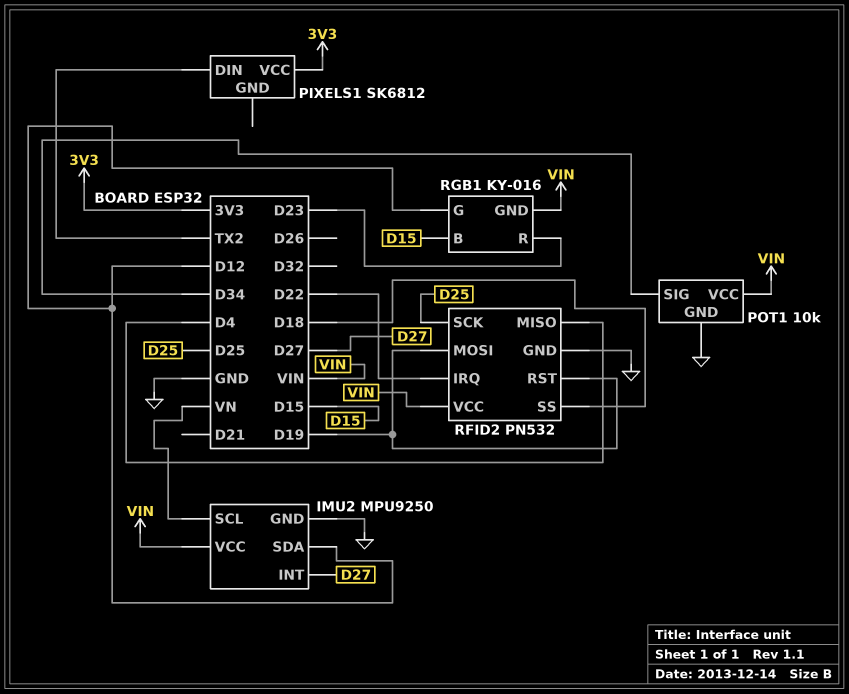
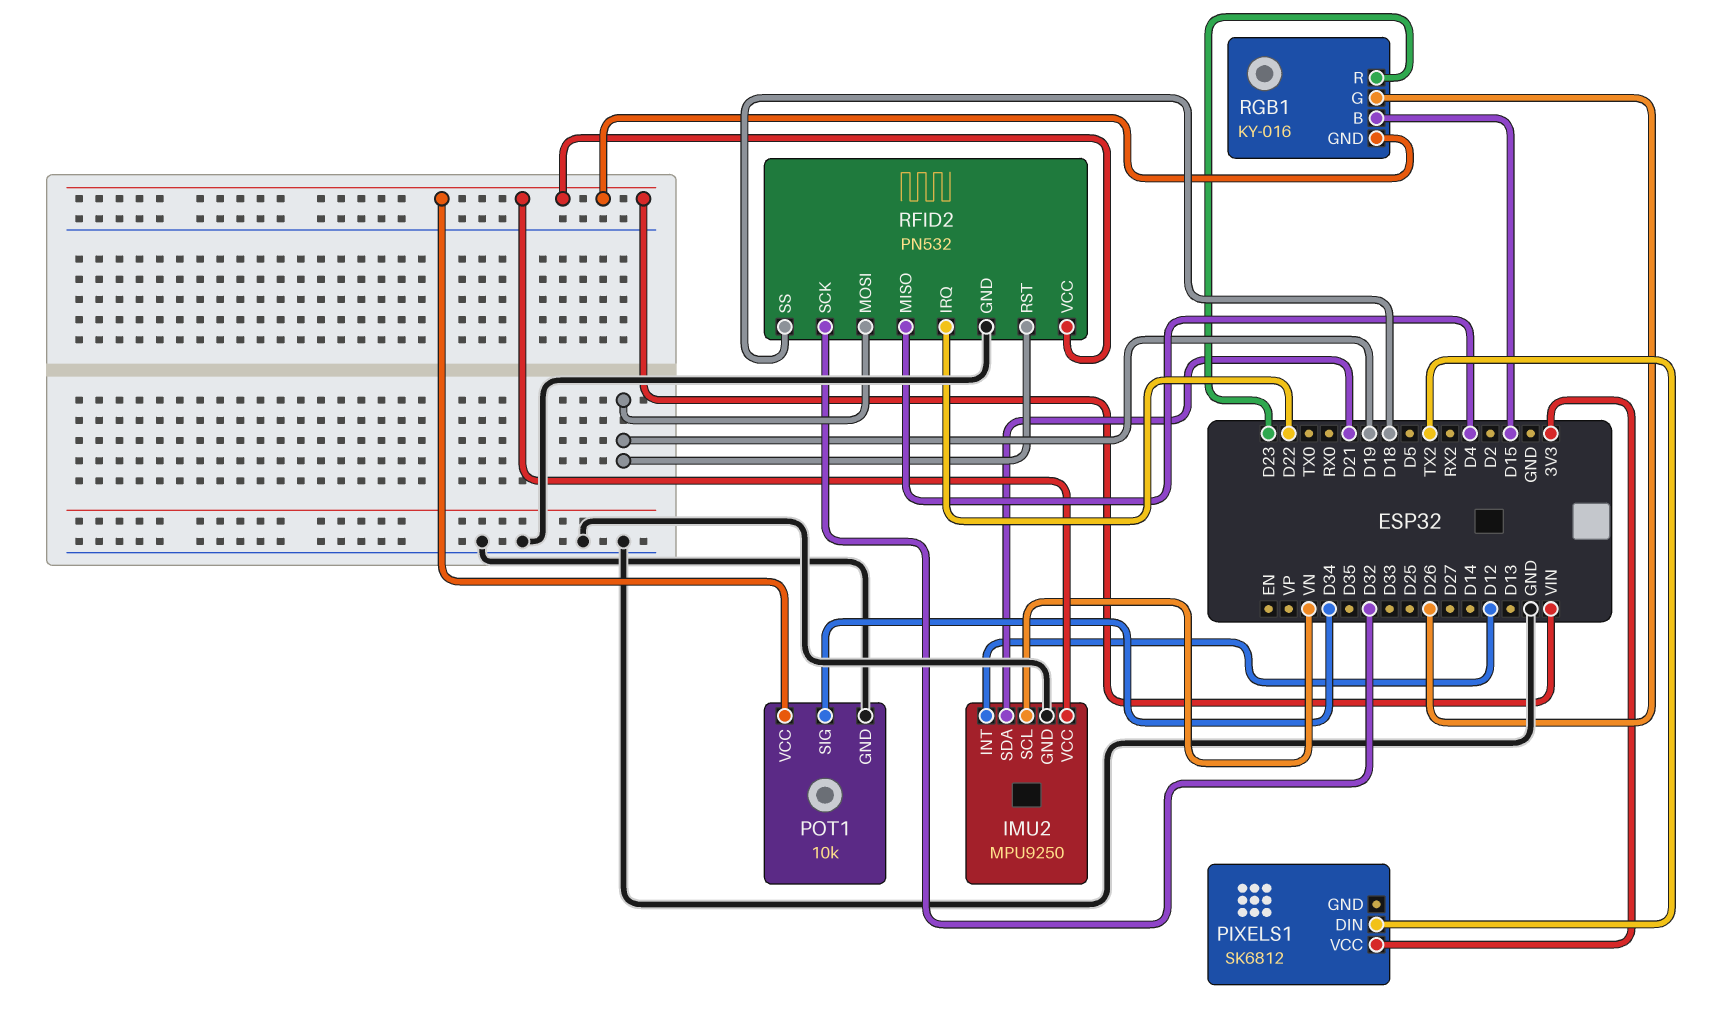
IMU2 pin INT: D27 -> D12
IMU2 pin SDA: D12 -> D21
RFID2 pin SCK: D25 -> D32
RGB1 pin G: D12 -> D26

